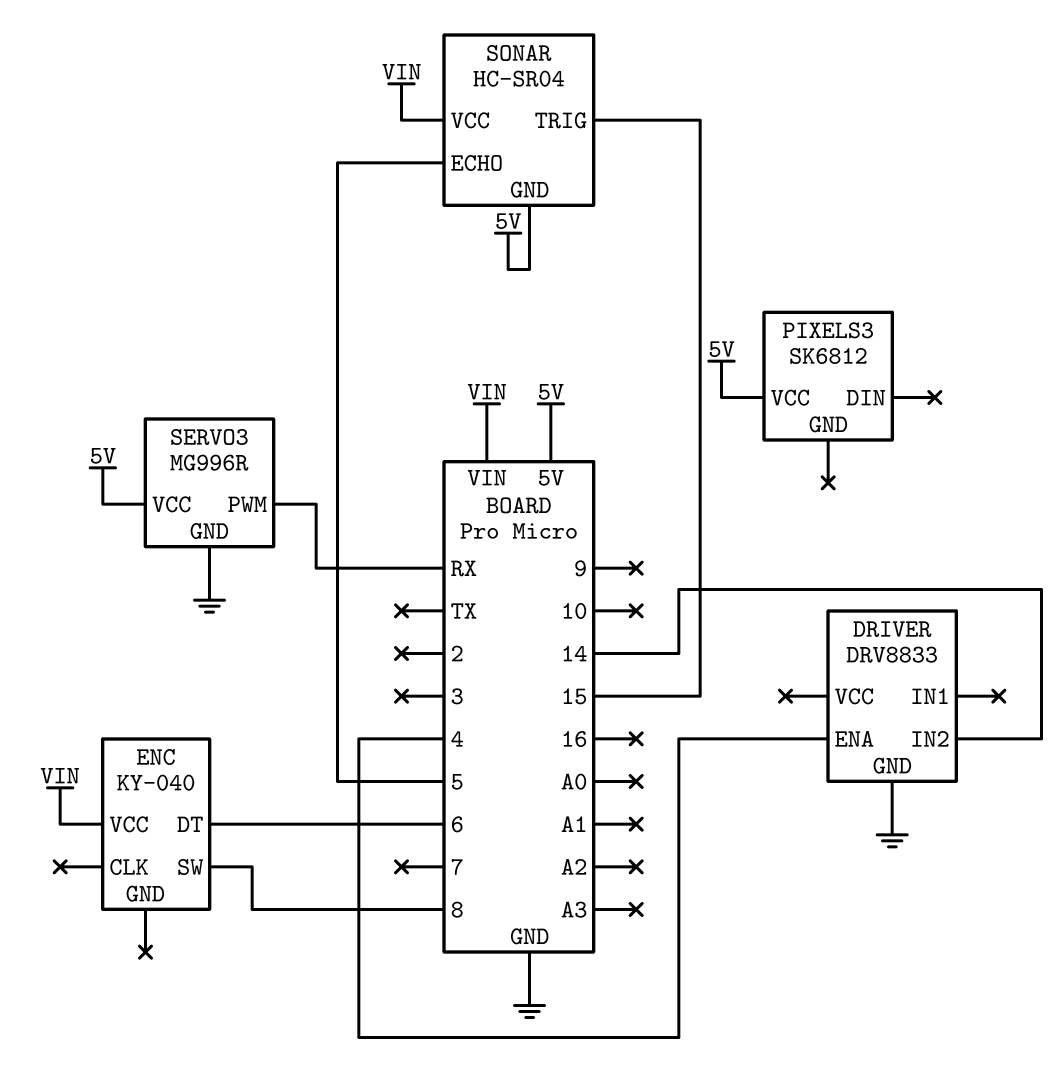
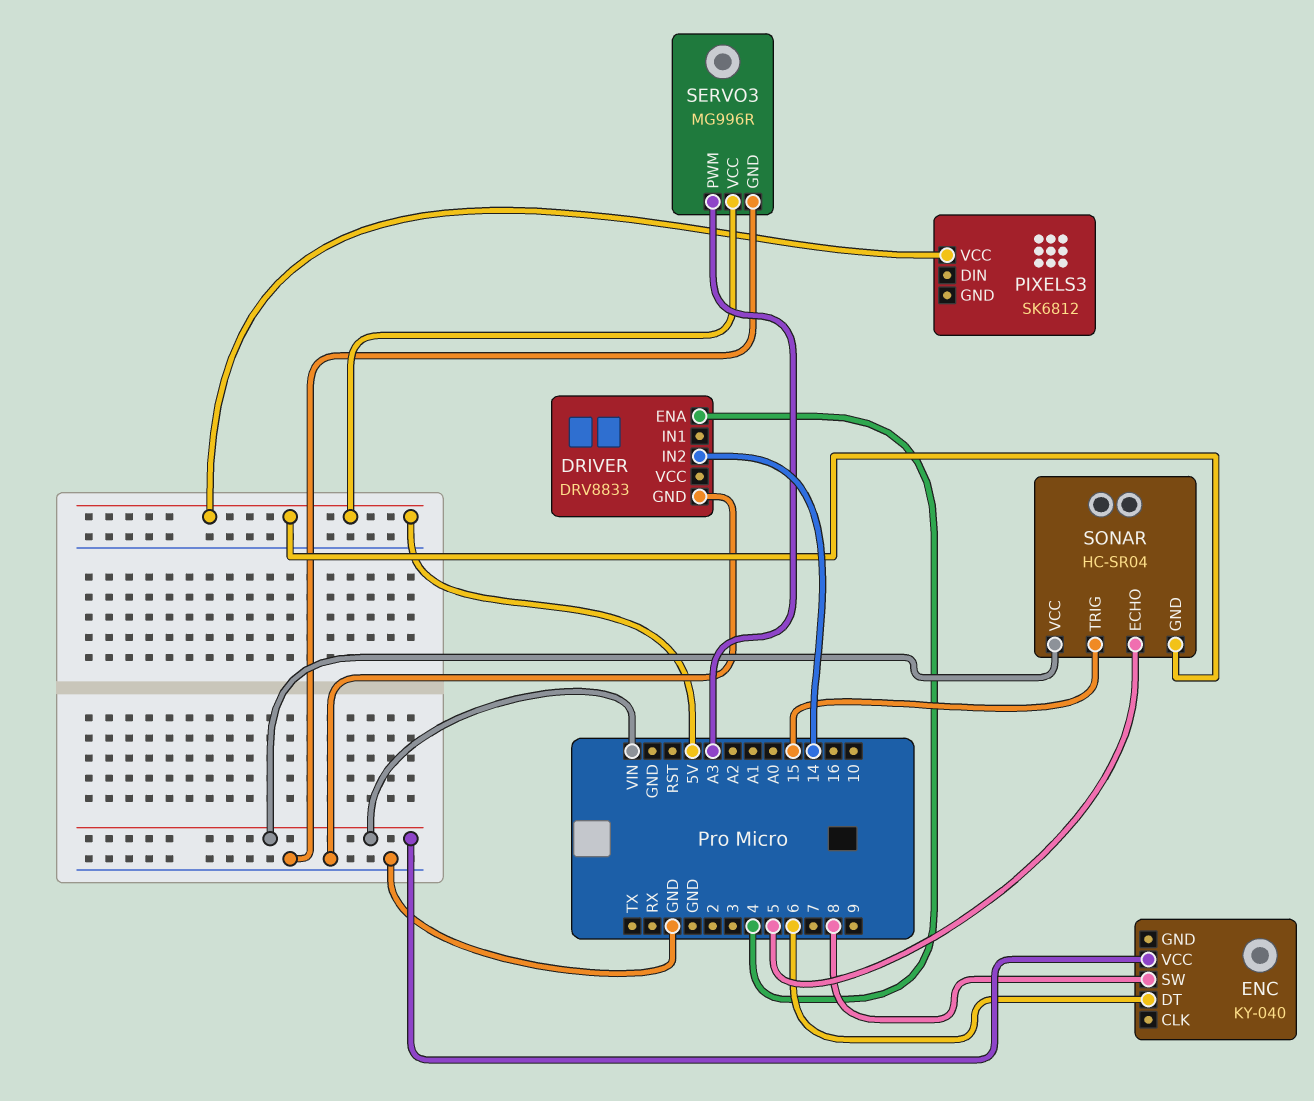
SERVO3 pin PWM: RX -> A3

